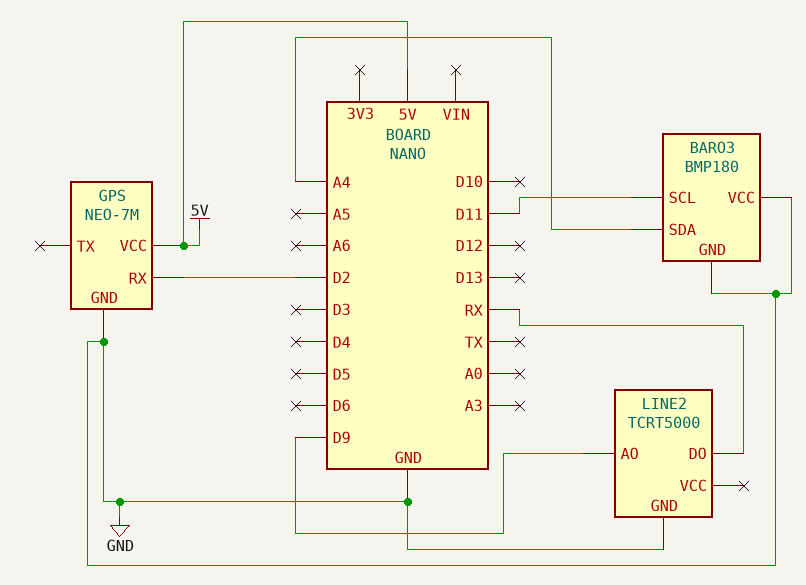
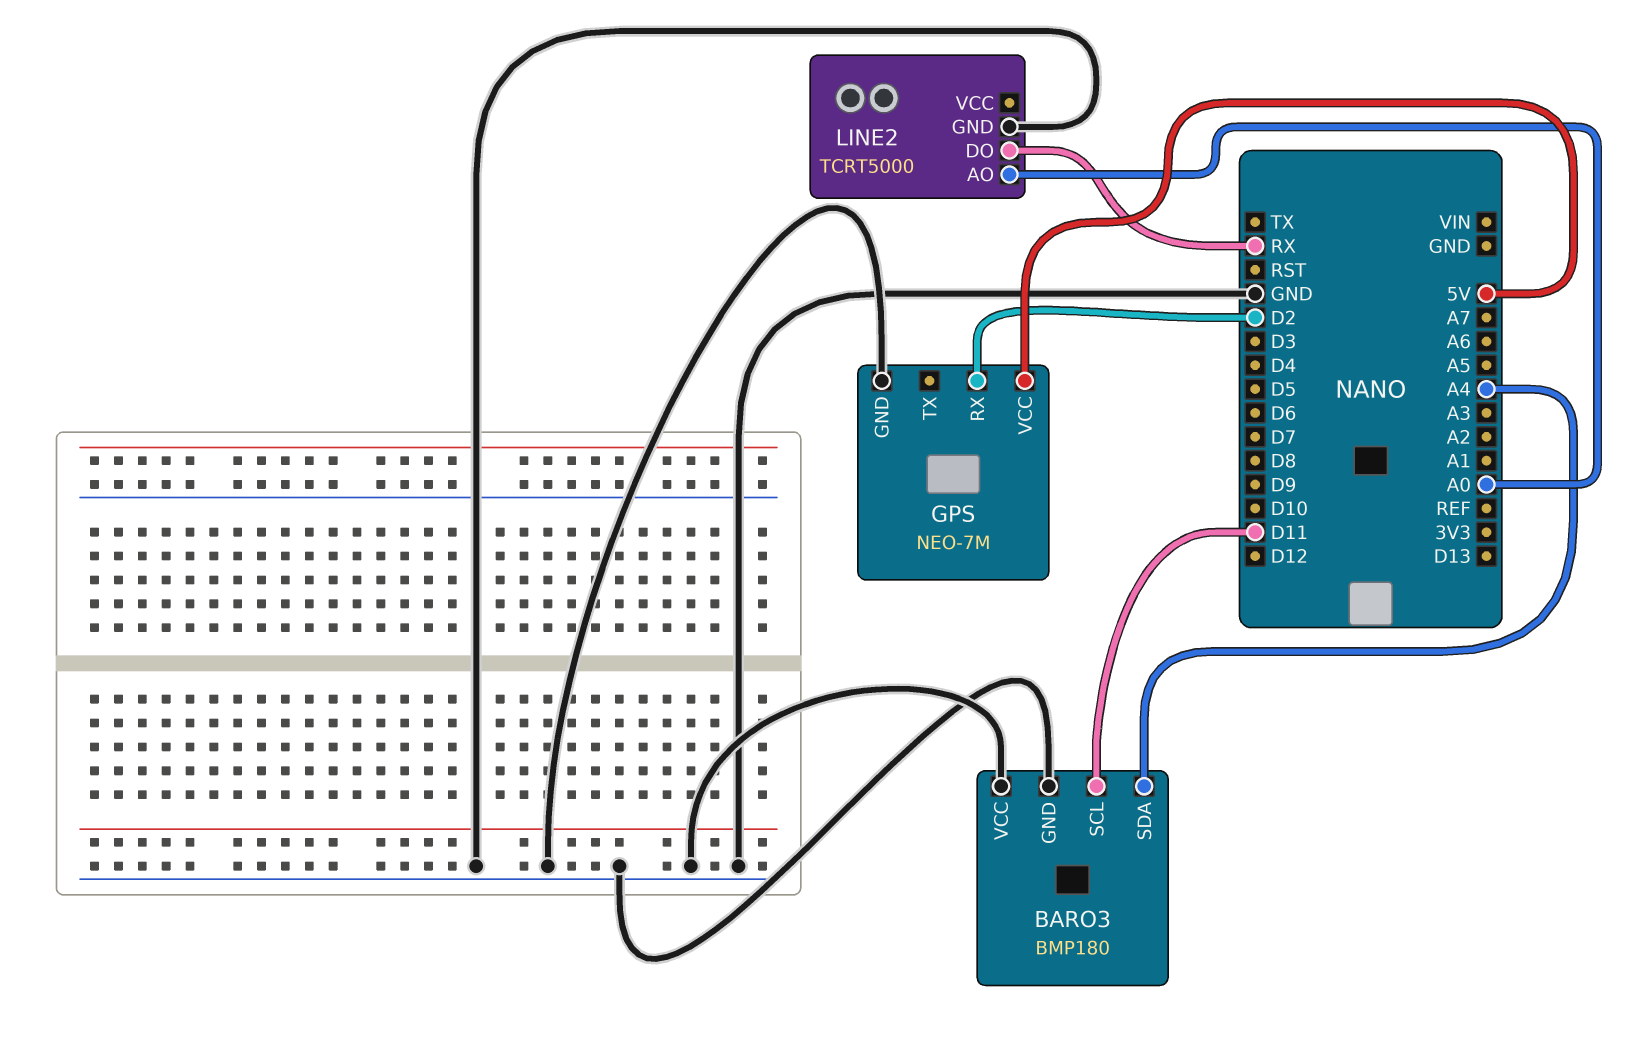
LINE2 pin AO: D9 -> A0

